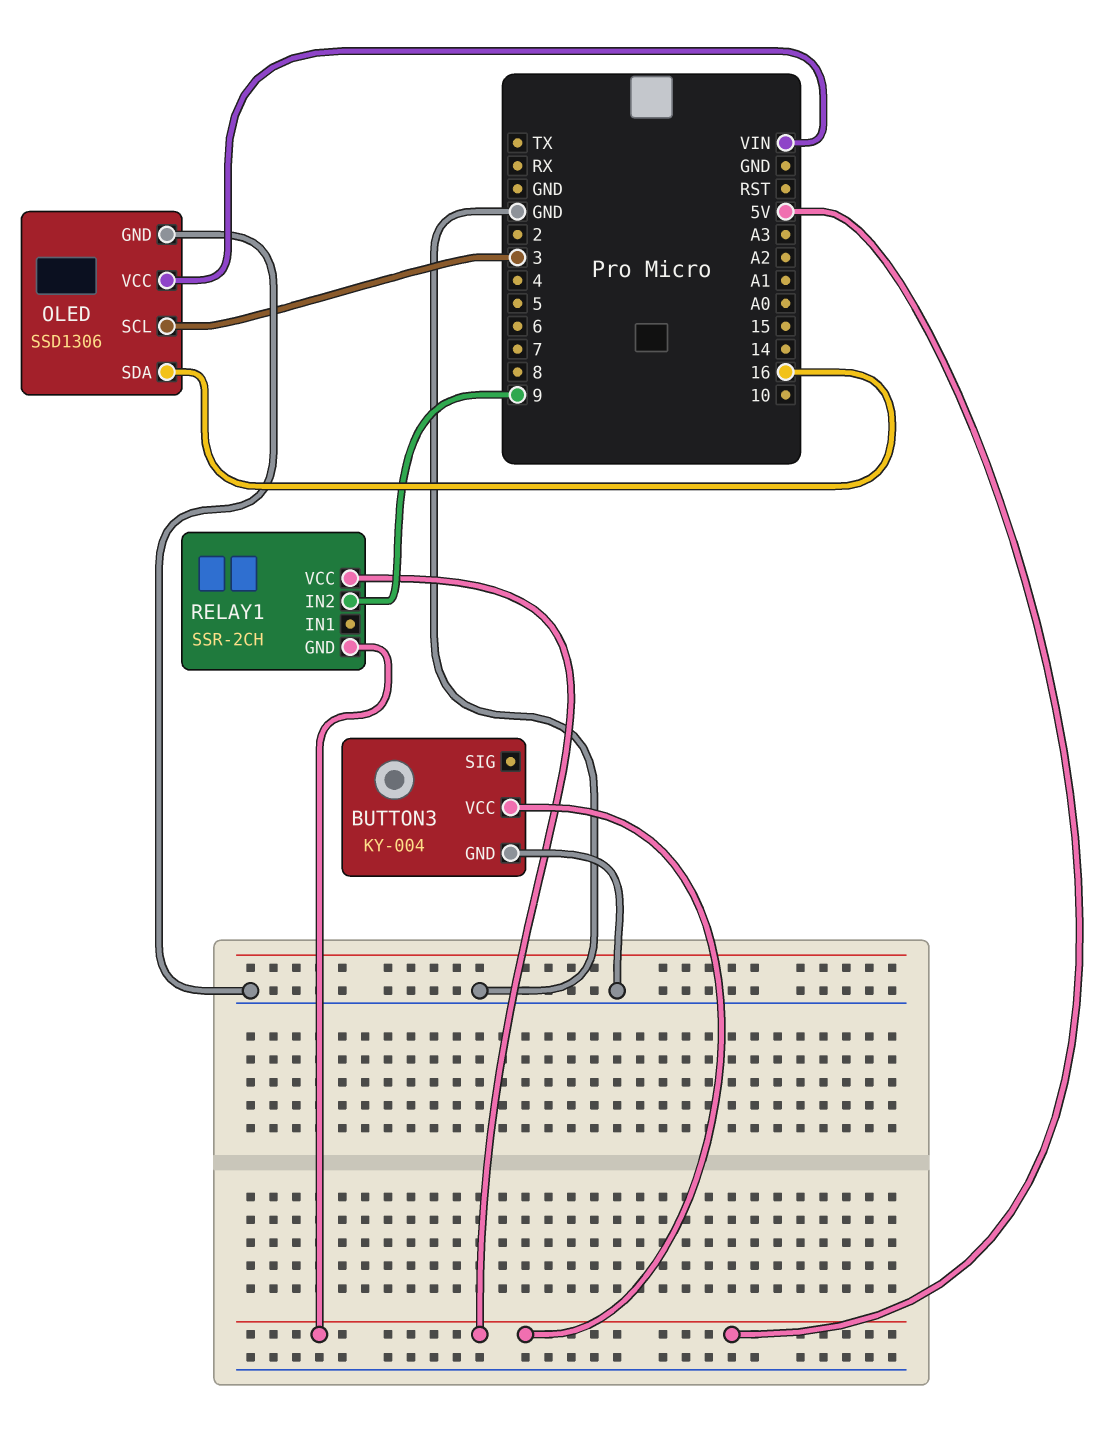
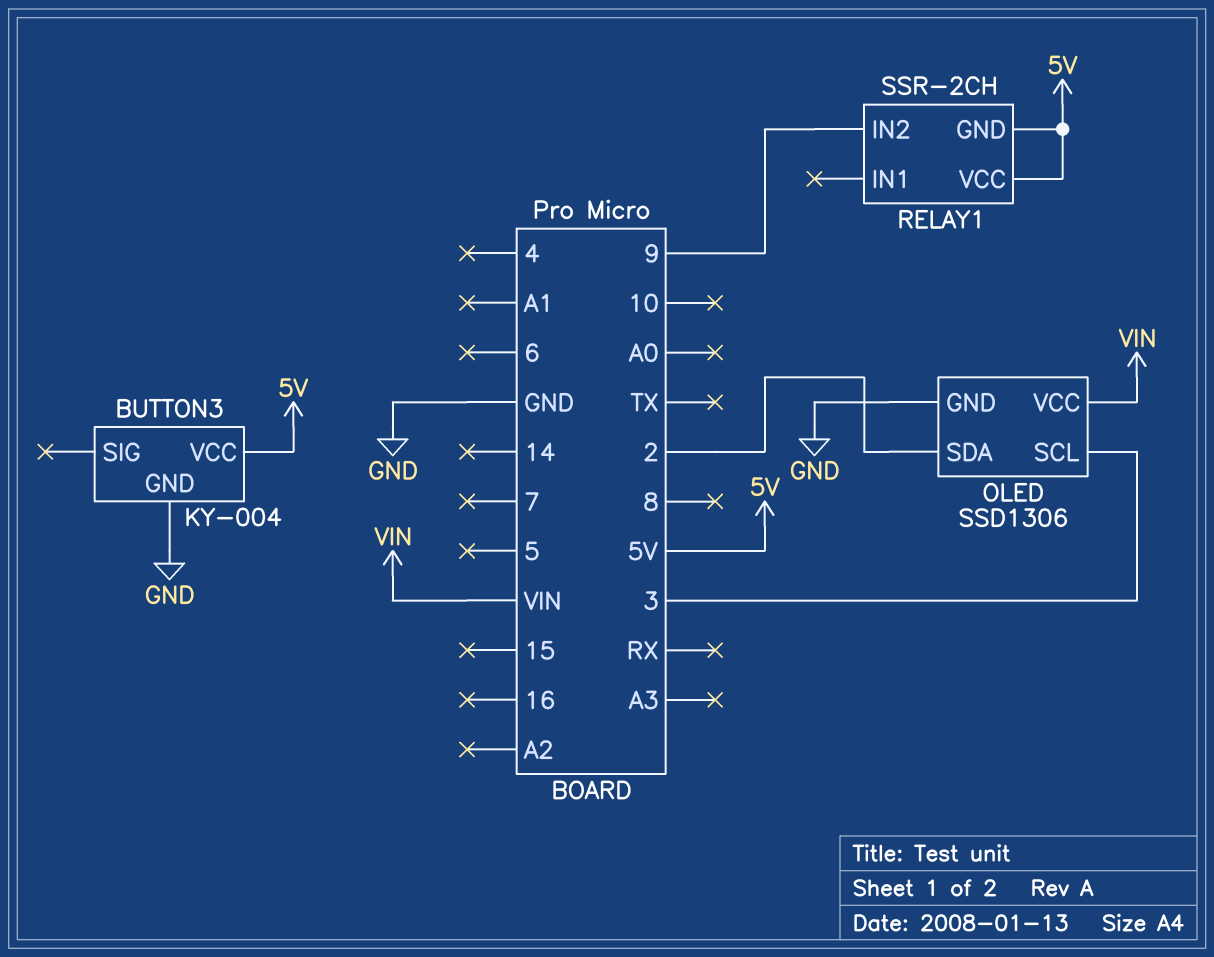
OLED pin SDA: 16 -> 2

